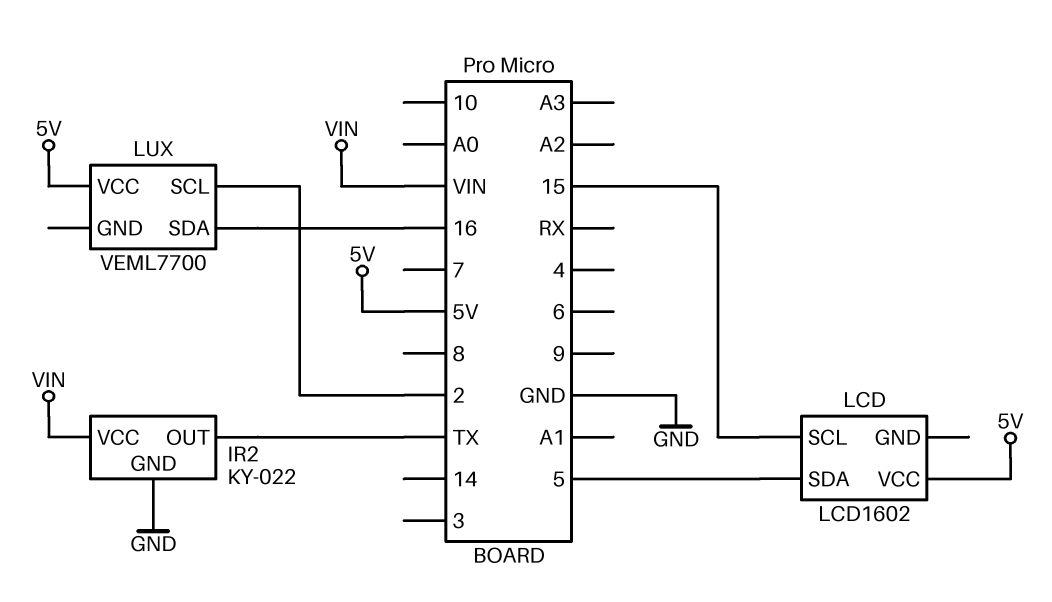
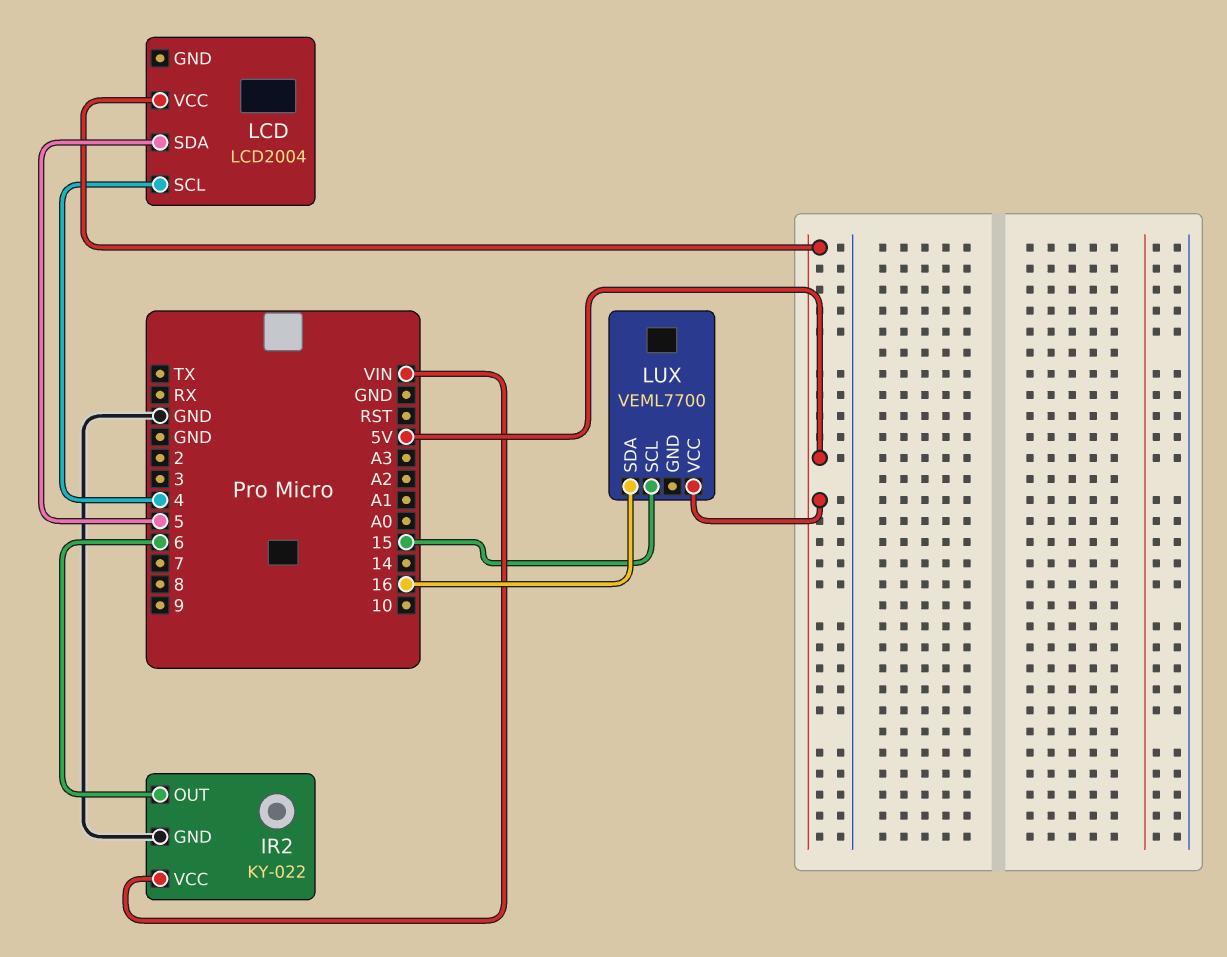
IR2 pin OUT: TX -> 6
LCD: LCD1602 -> LCD2004
LCD pin SCL: 15 -> 4
LUX pin SCL: 2 -> 15

